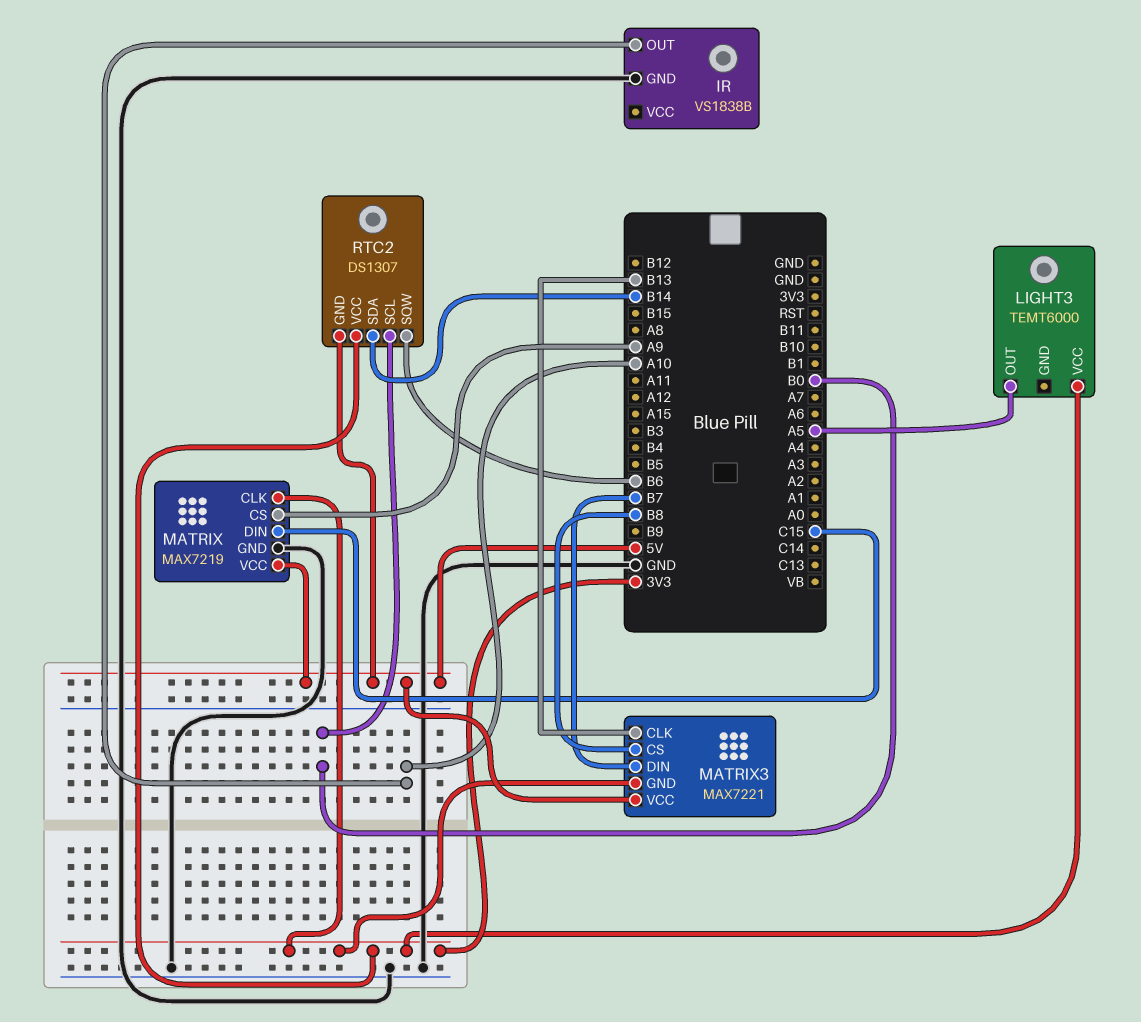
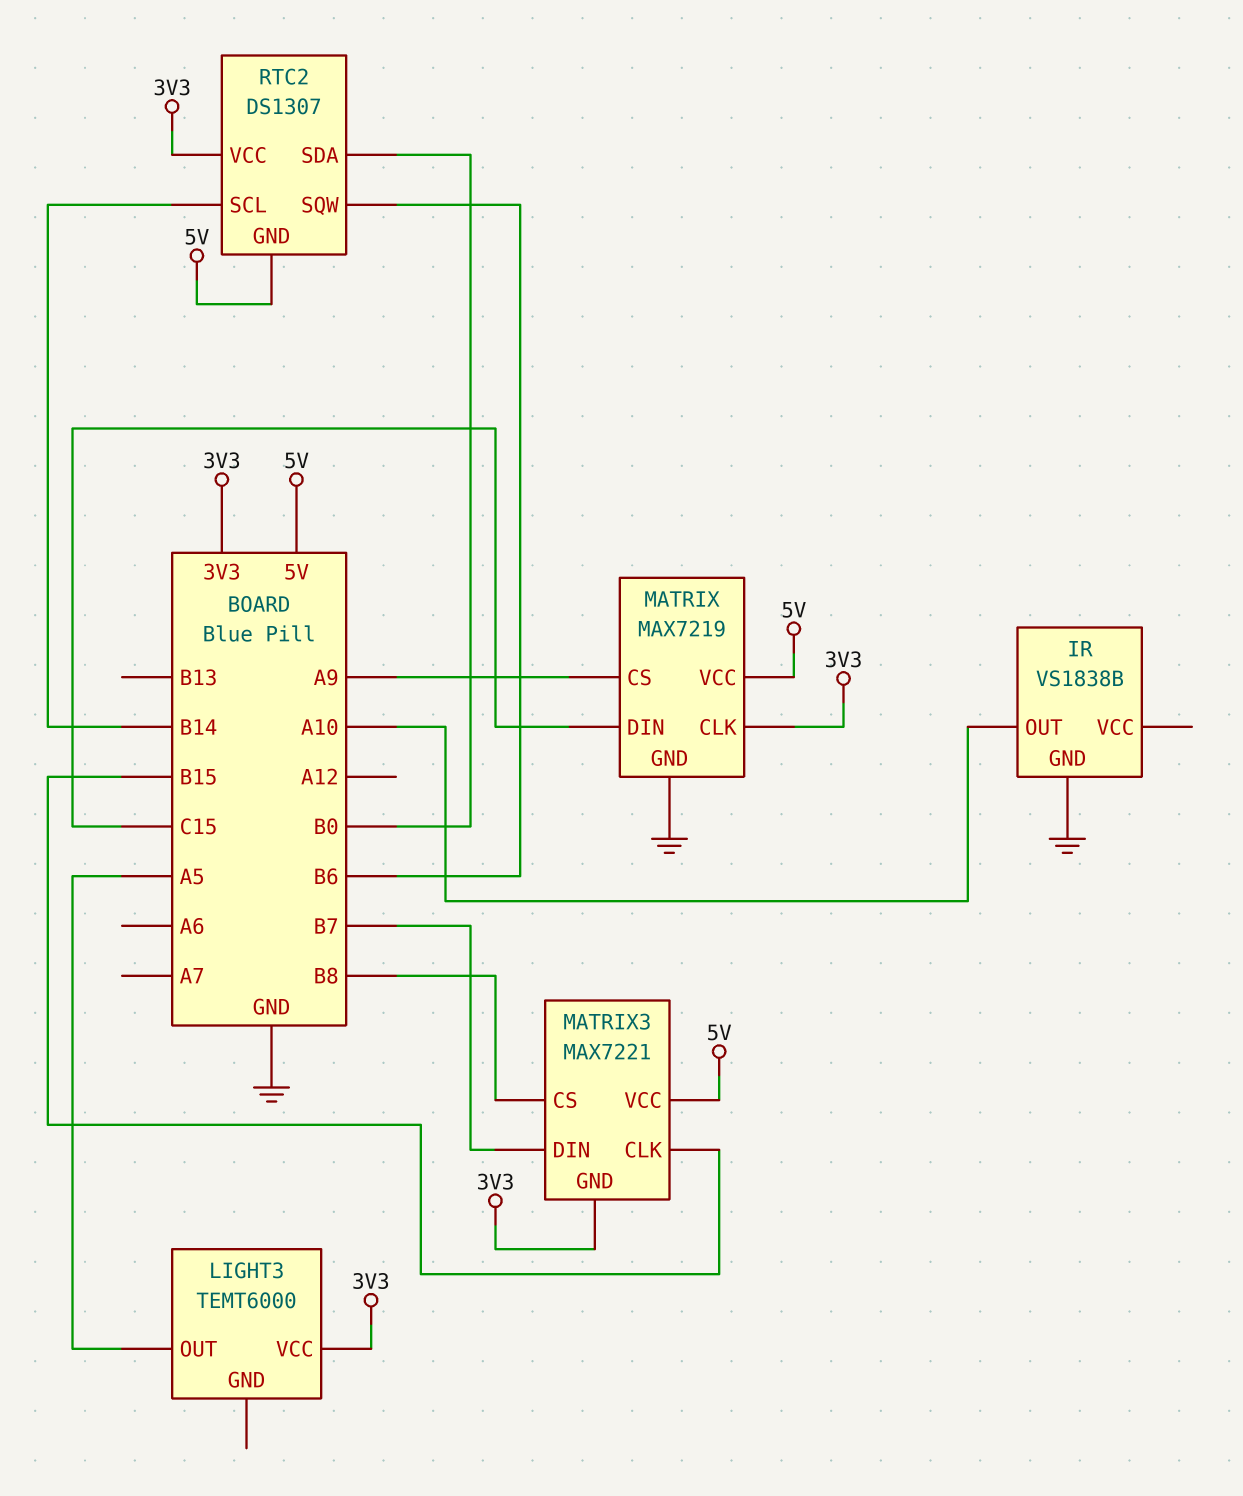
MATRIX3 pin CLK: B13 -> B15
RTC2 pin SCL: B0 -> B14
RTC2 pin SDA: B14 -> B0

